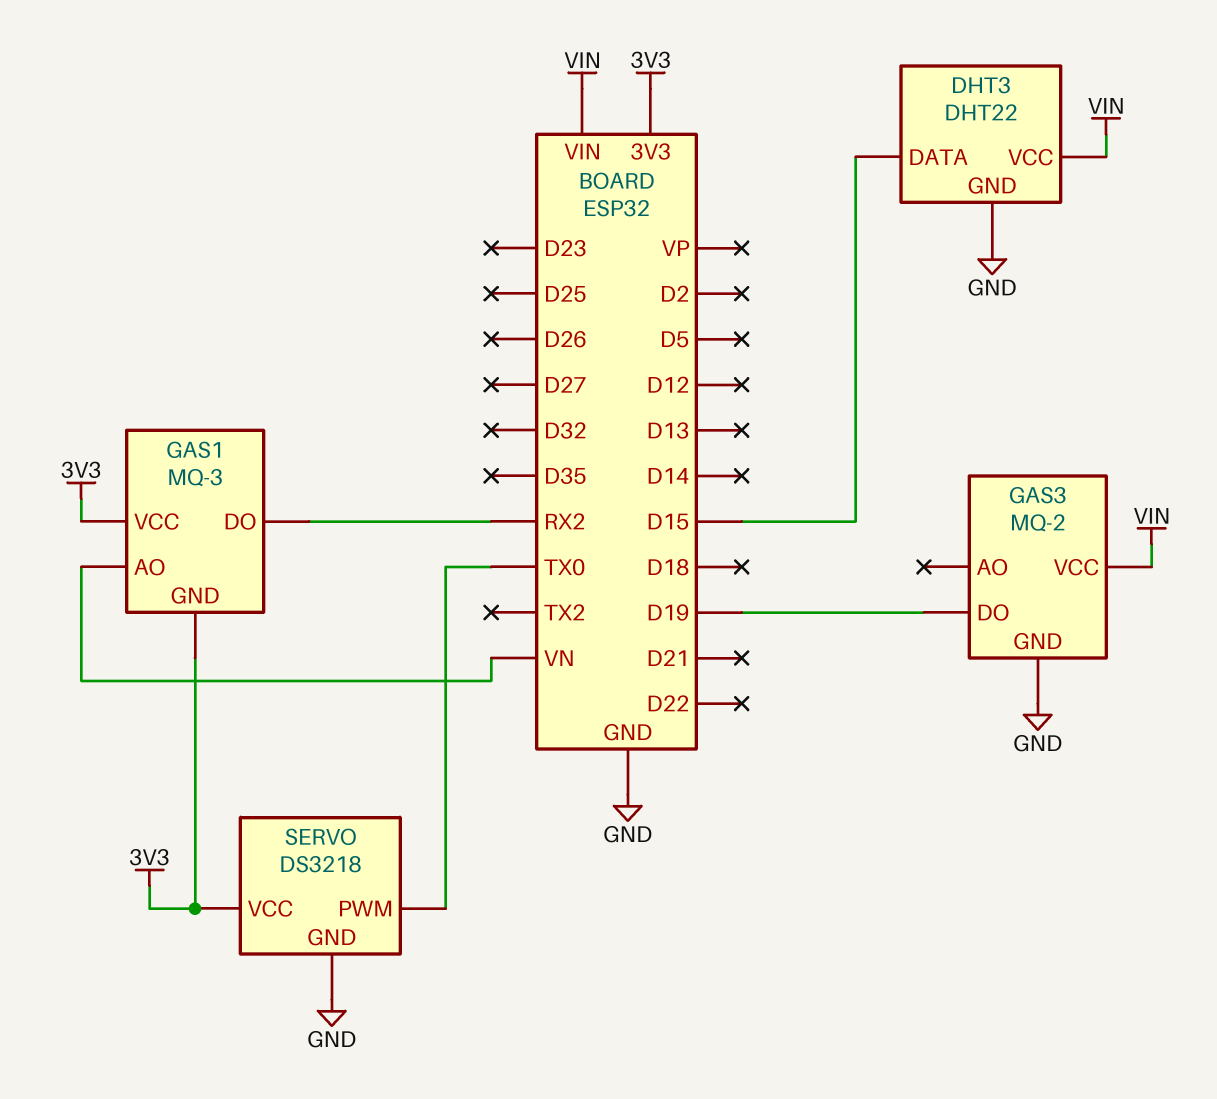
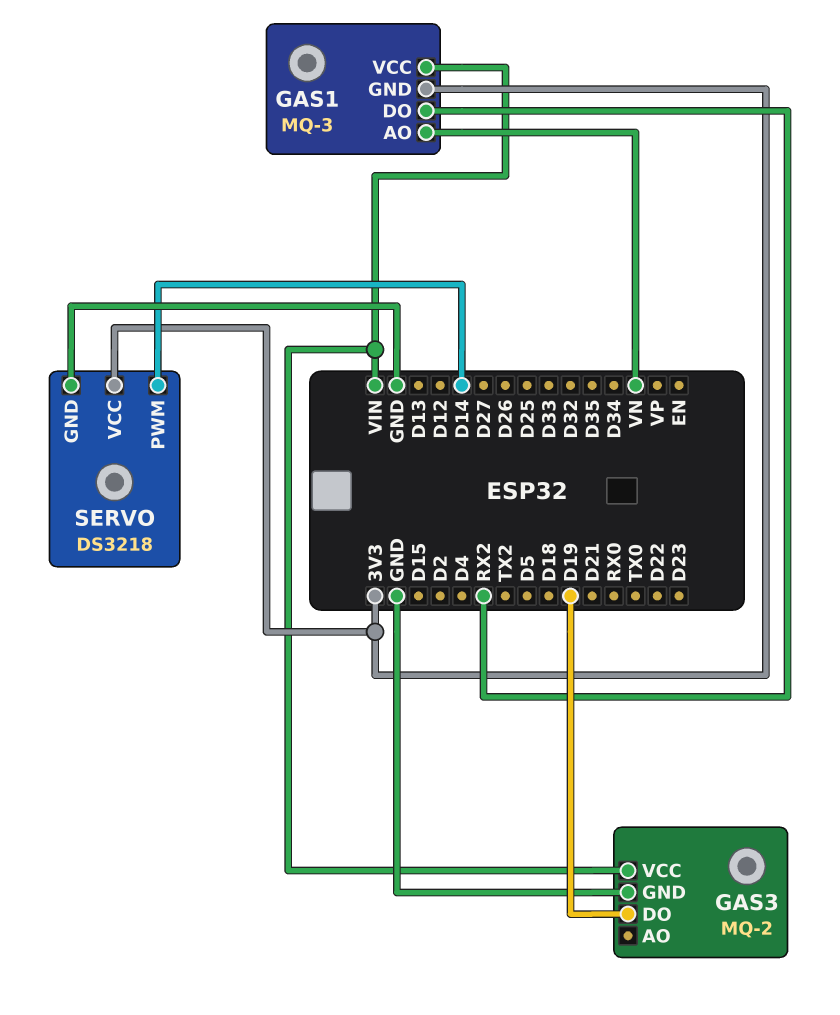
DHT3: DHT22 -> none
DHT3 pin DATA: D15 -> none
DHT3 pin GND: GND -> none
DHT3 pin VCC: VIN -> none
GAS1 pin VCC: 3V3 -> VIN
SERVO pin PWM: TX0 -> D14

